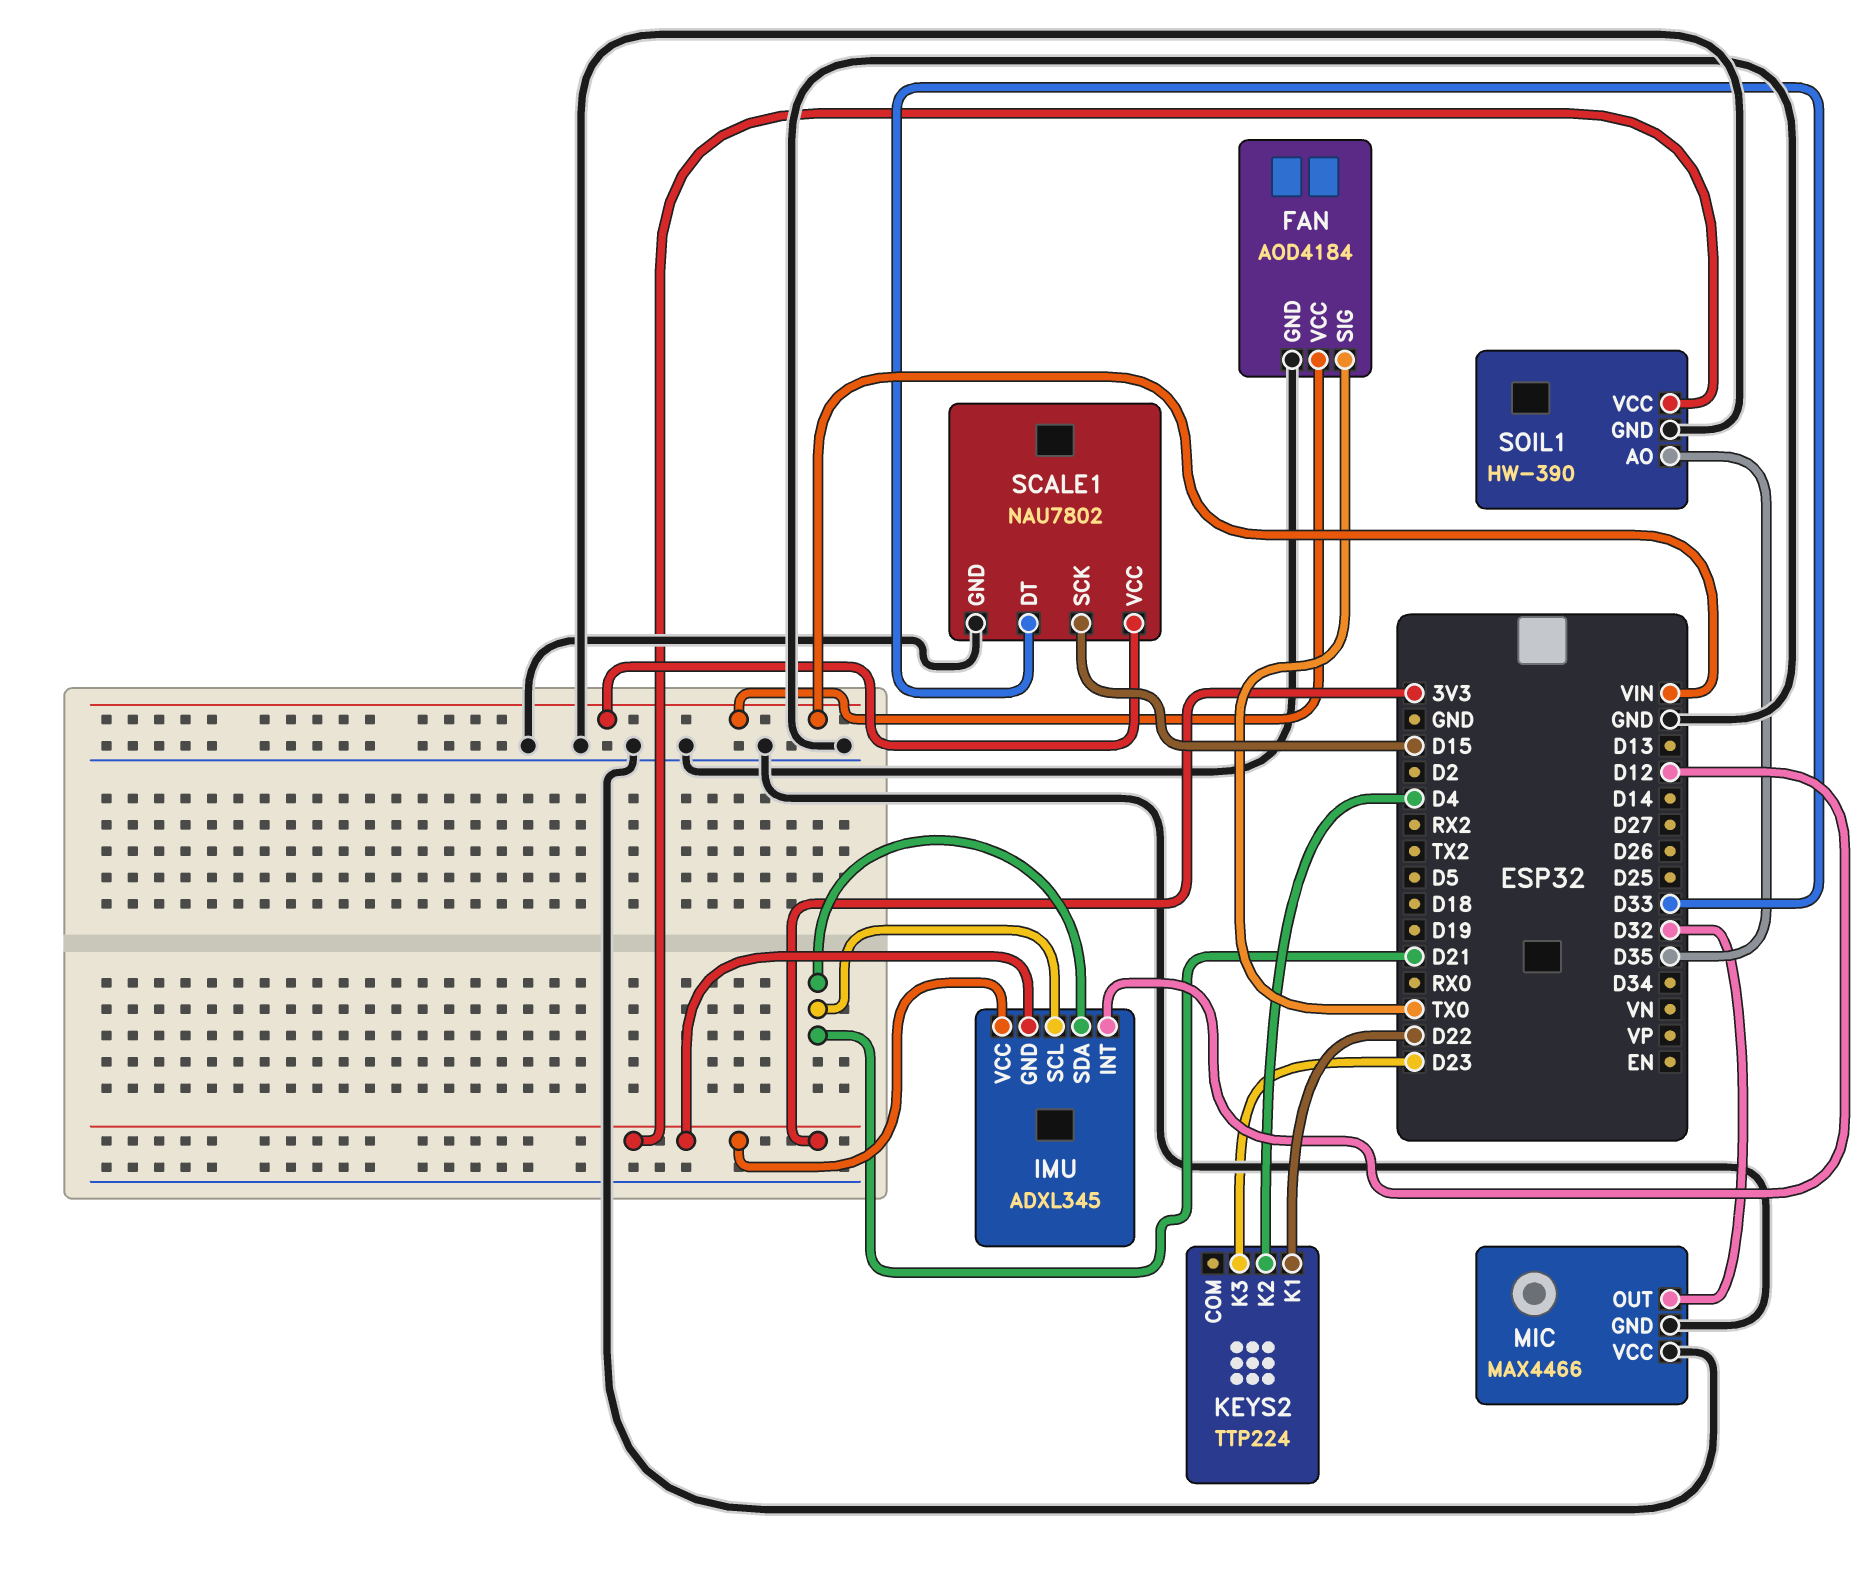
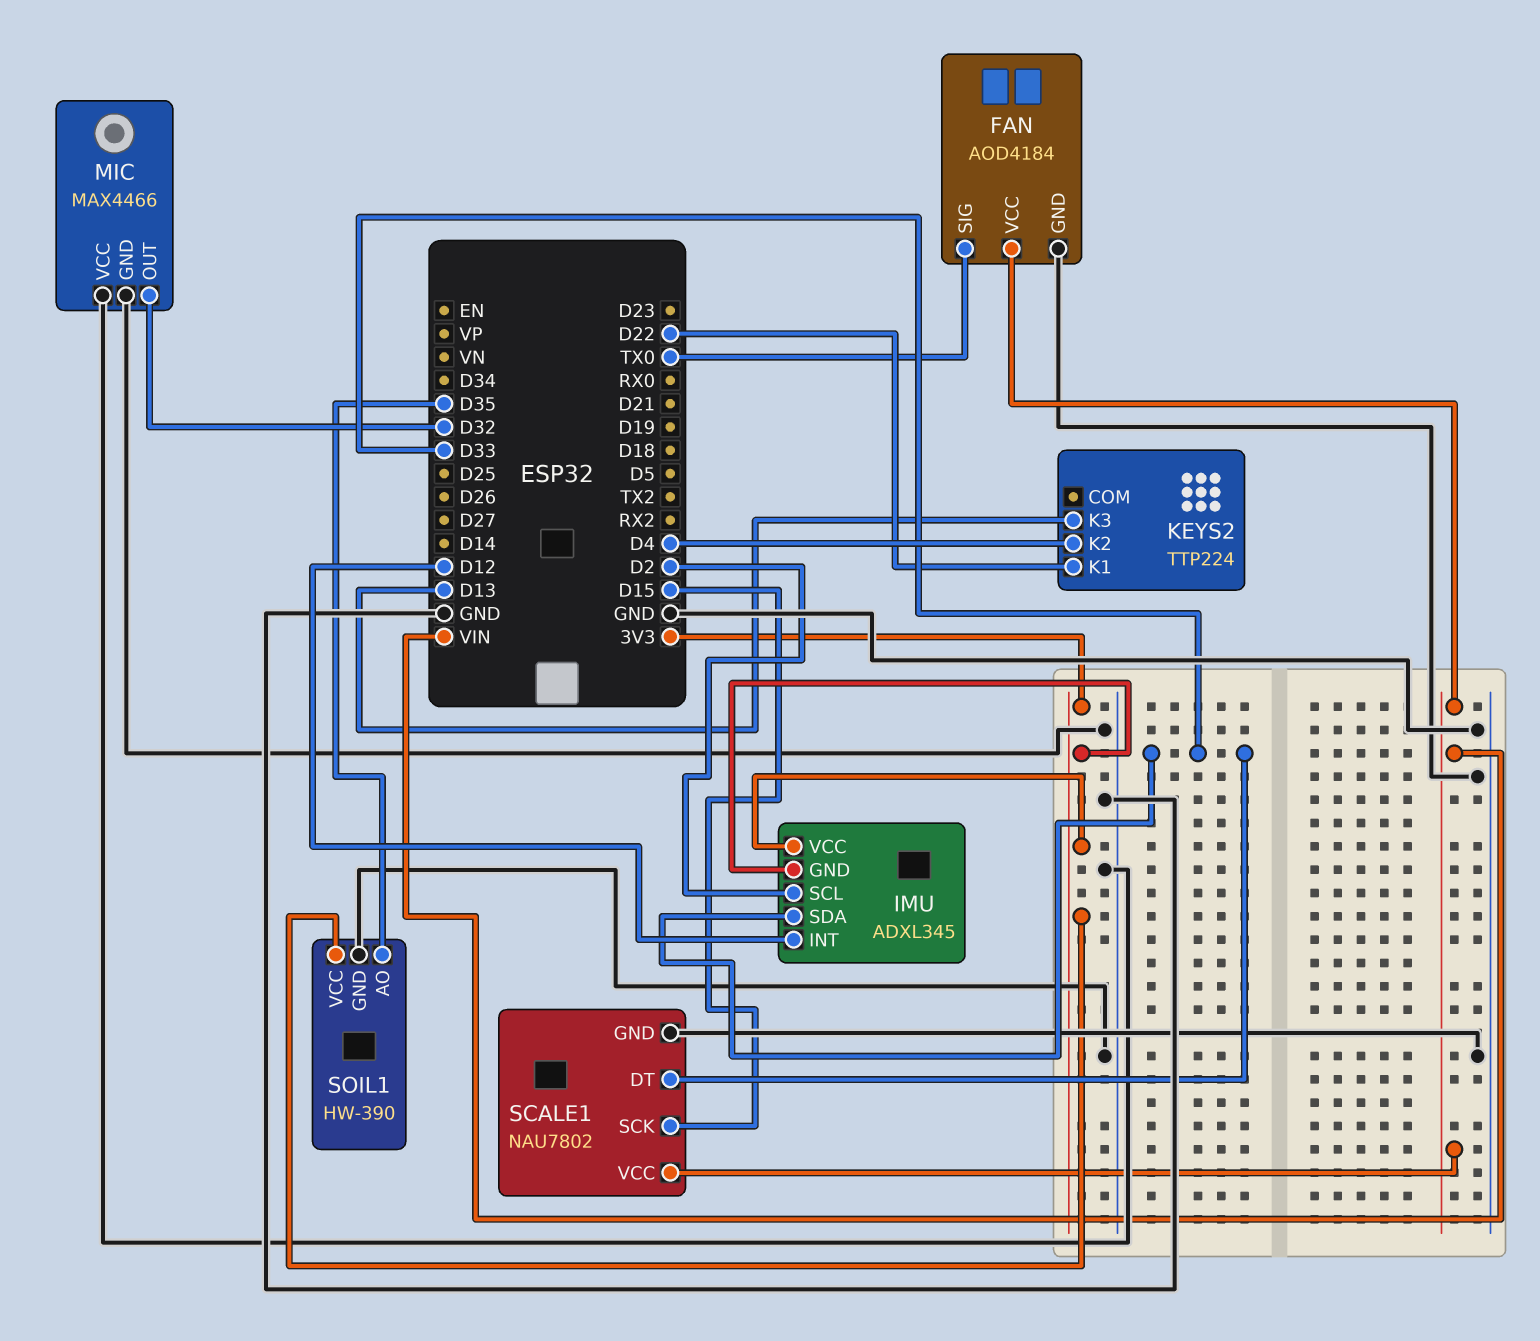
IMU pin SCL: D21 -> D2
IMU pin SDA: D21 -> D33
KEYS2 pin K3: D23 -> D13

